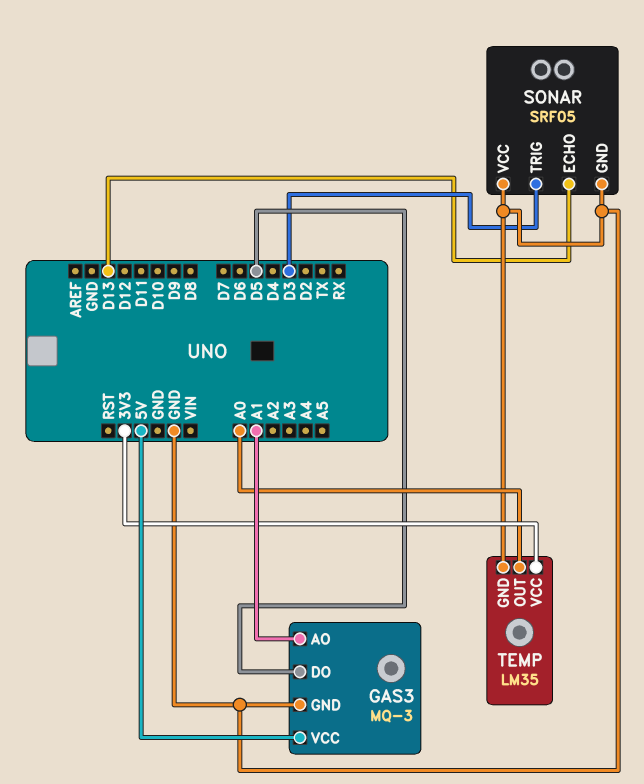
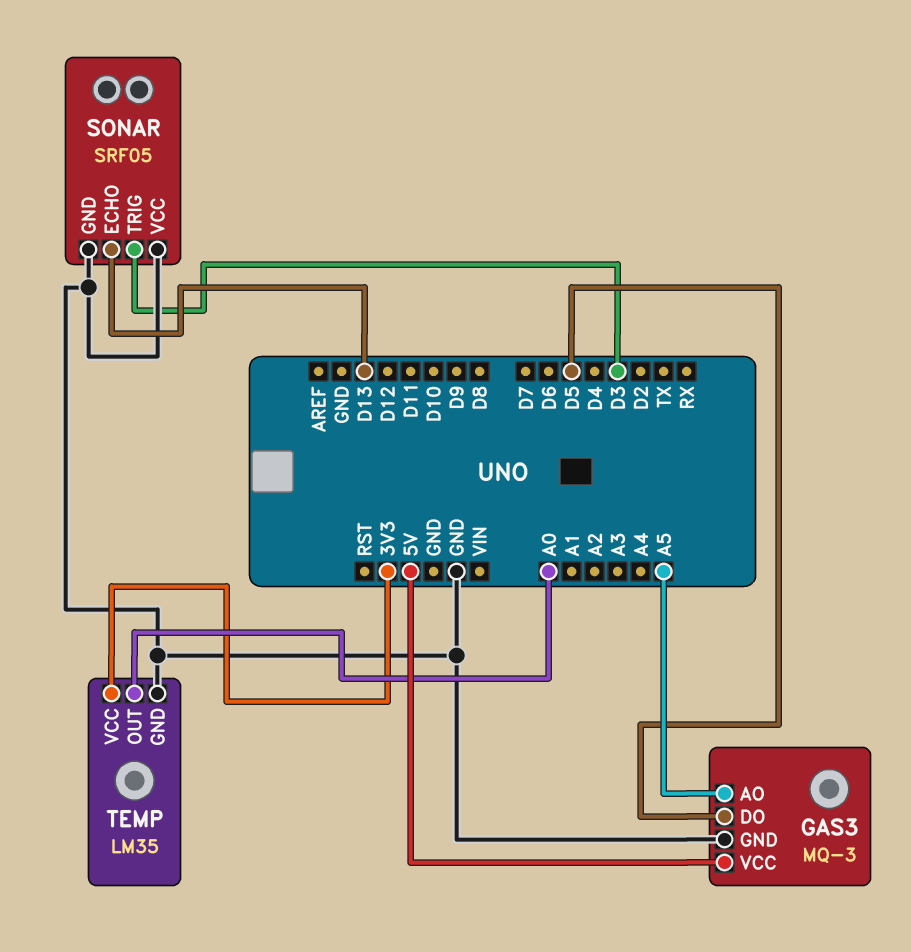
GAS3 pin AO: A1 -> A5

